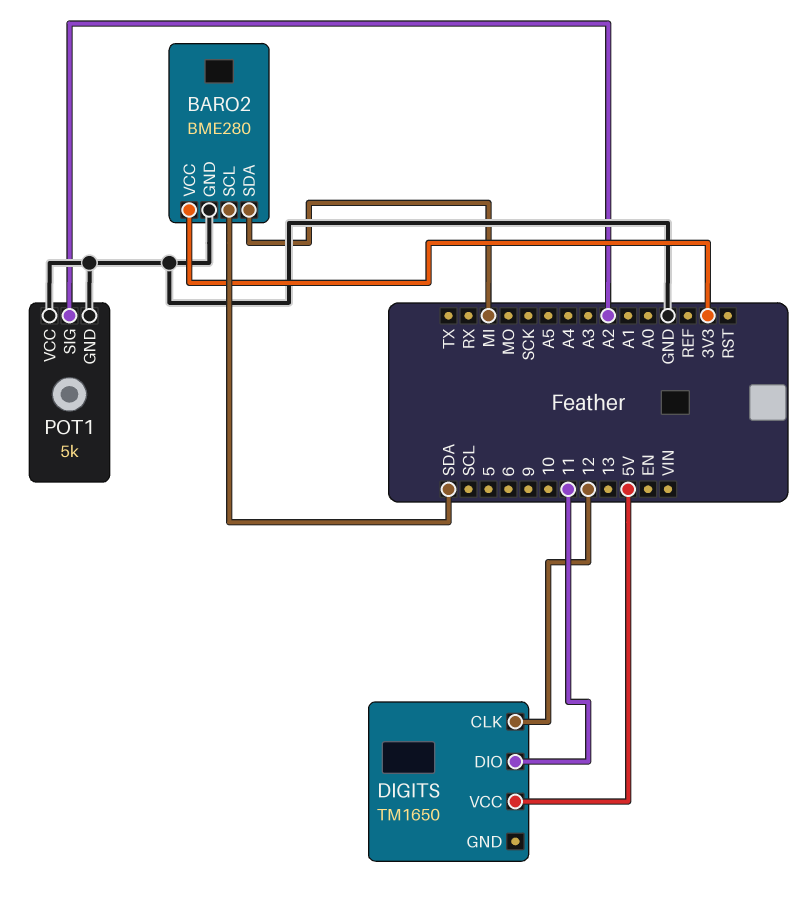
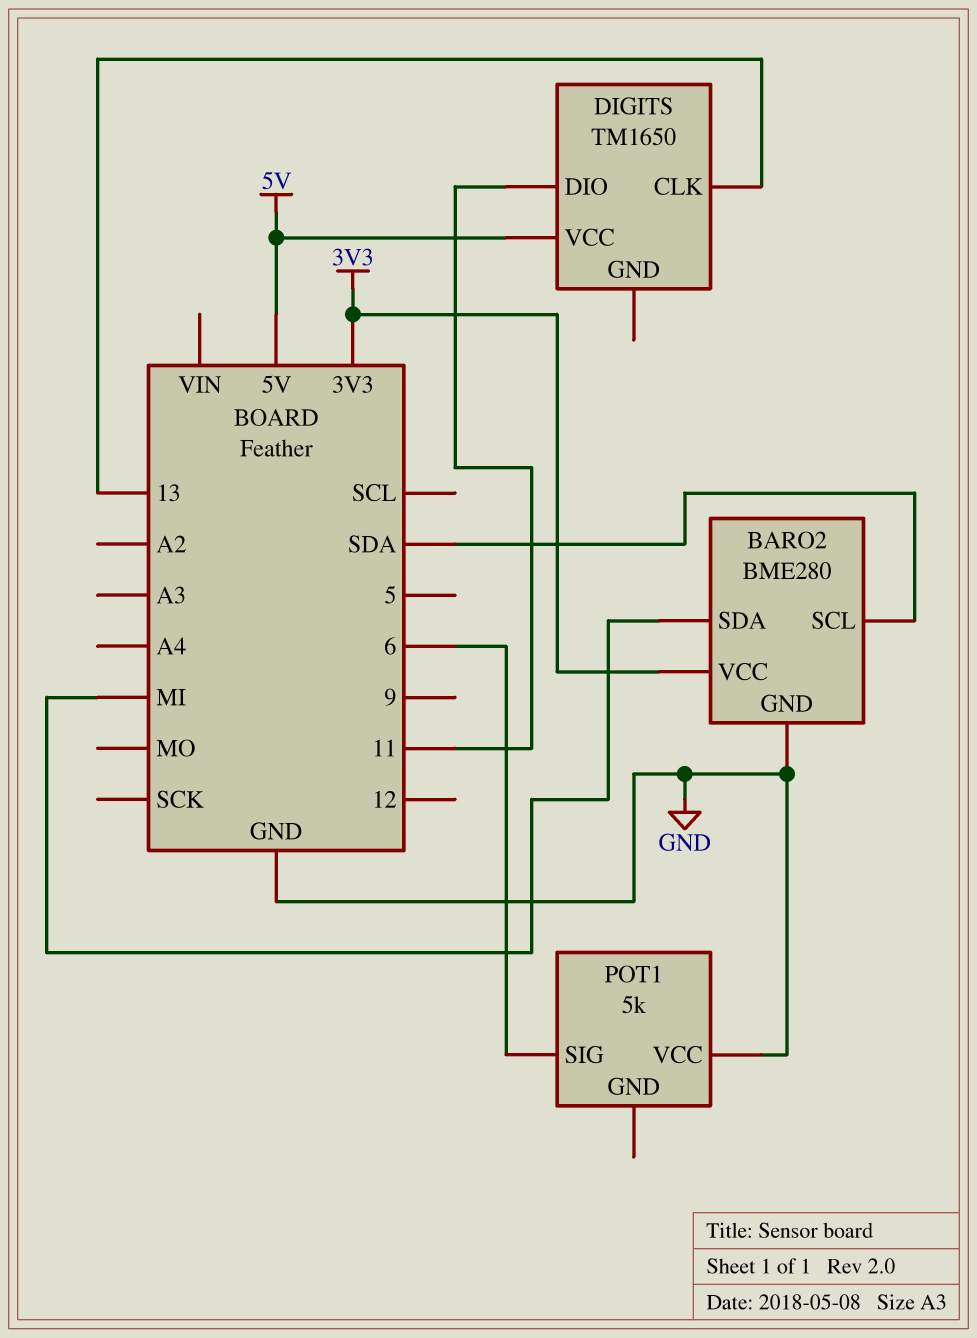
DIGITS pin CLK: 12 -> 13
POT1 pin GND: GND -> none
POT1 pin SIG: A2 -> 6

